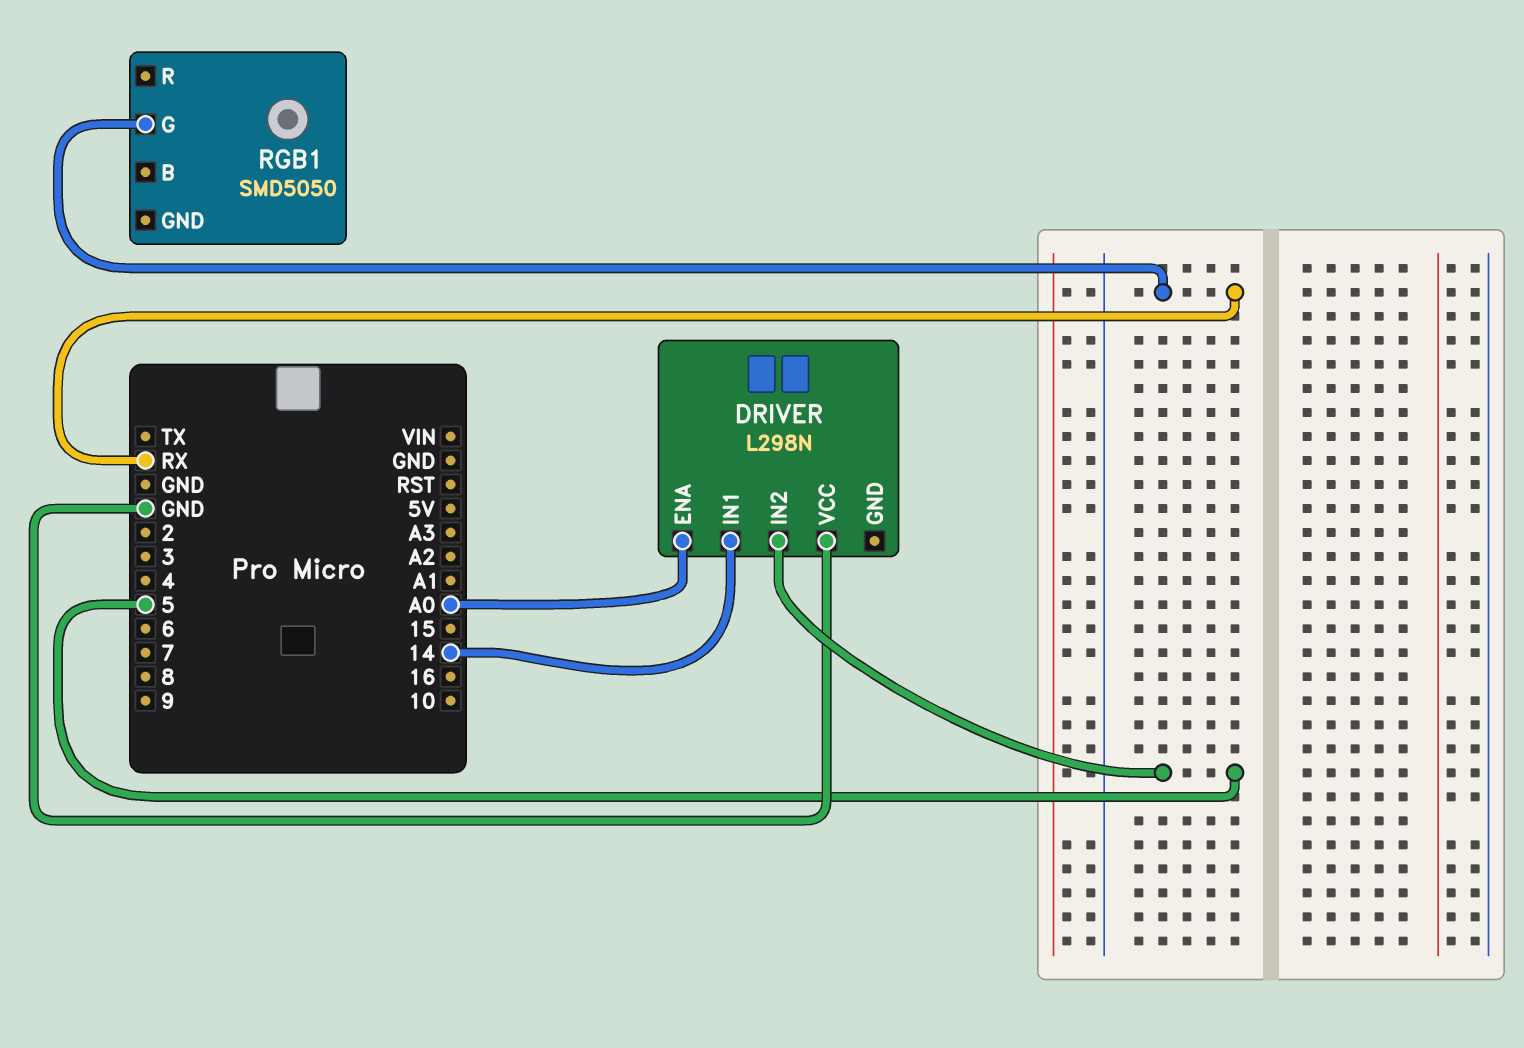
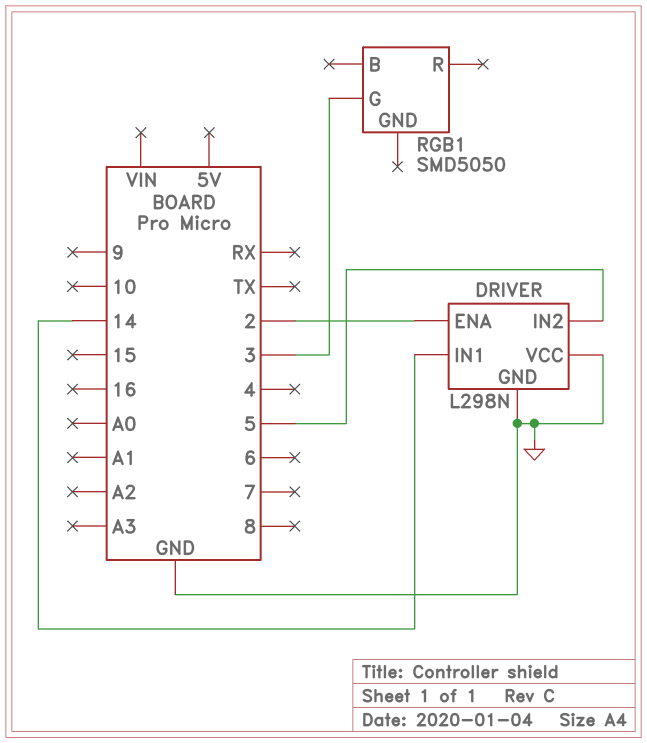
DRIVER pin ENA: A0 -> 2
DRIVER pin GND: none -> GND
RGB1 pin G: RX -> 3

